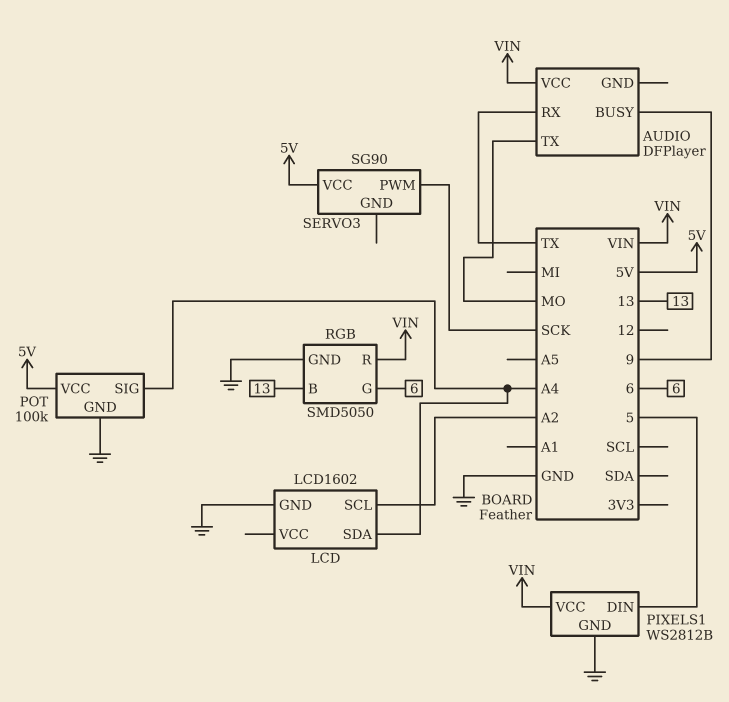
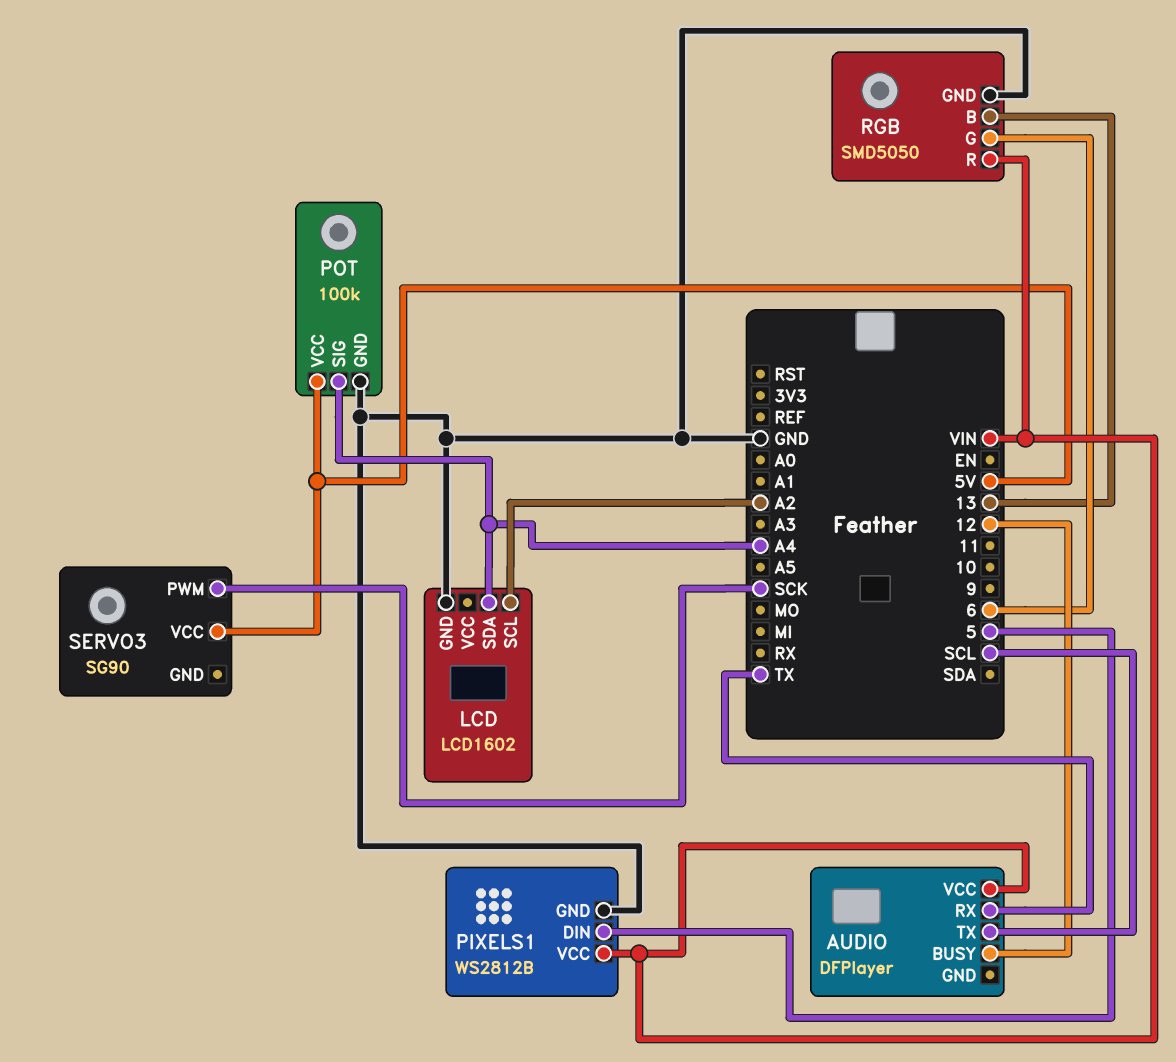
AUDIO pin BUSY: 9 -> 12
AUDIO pin TX: MO -> SCL

